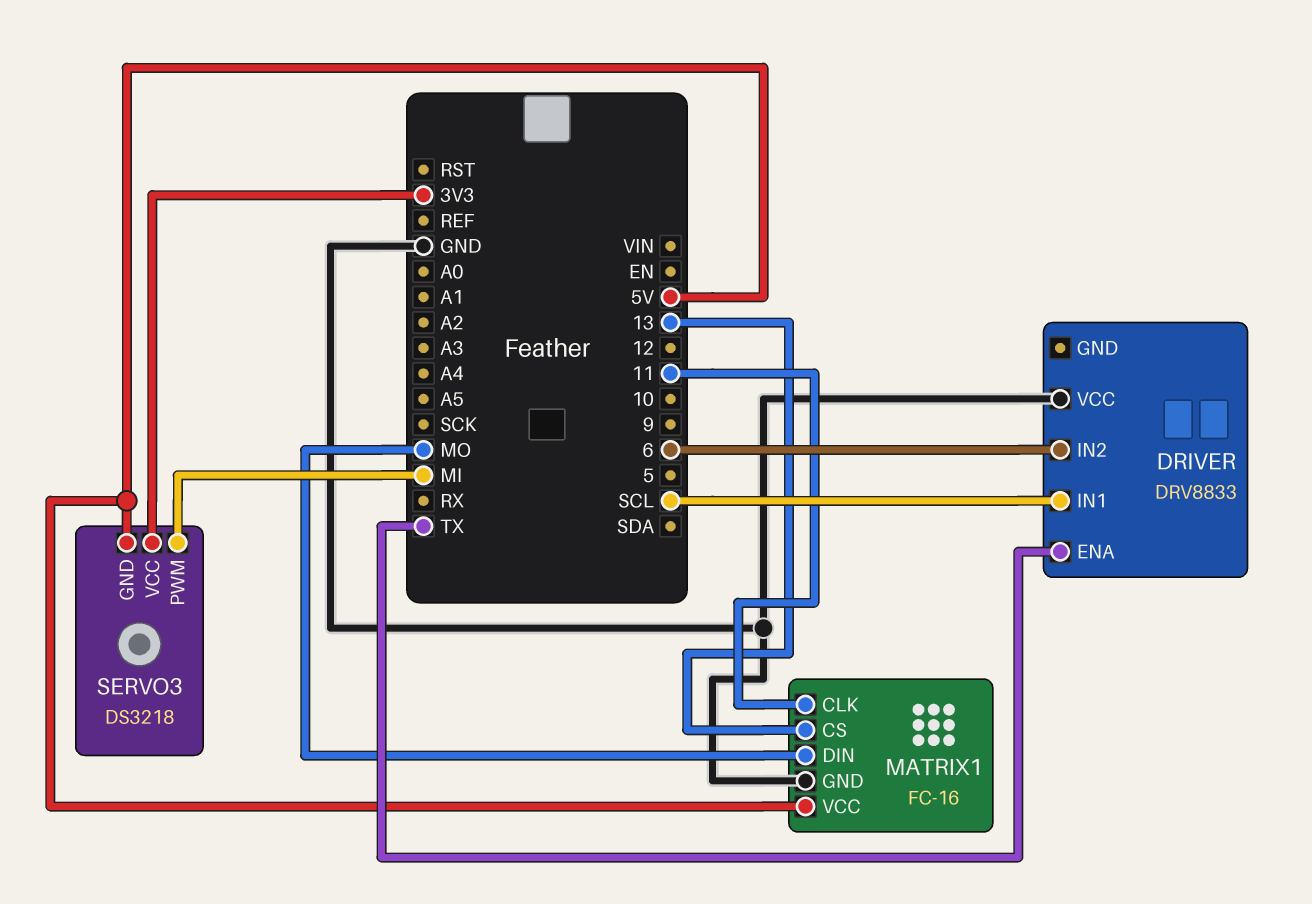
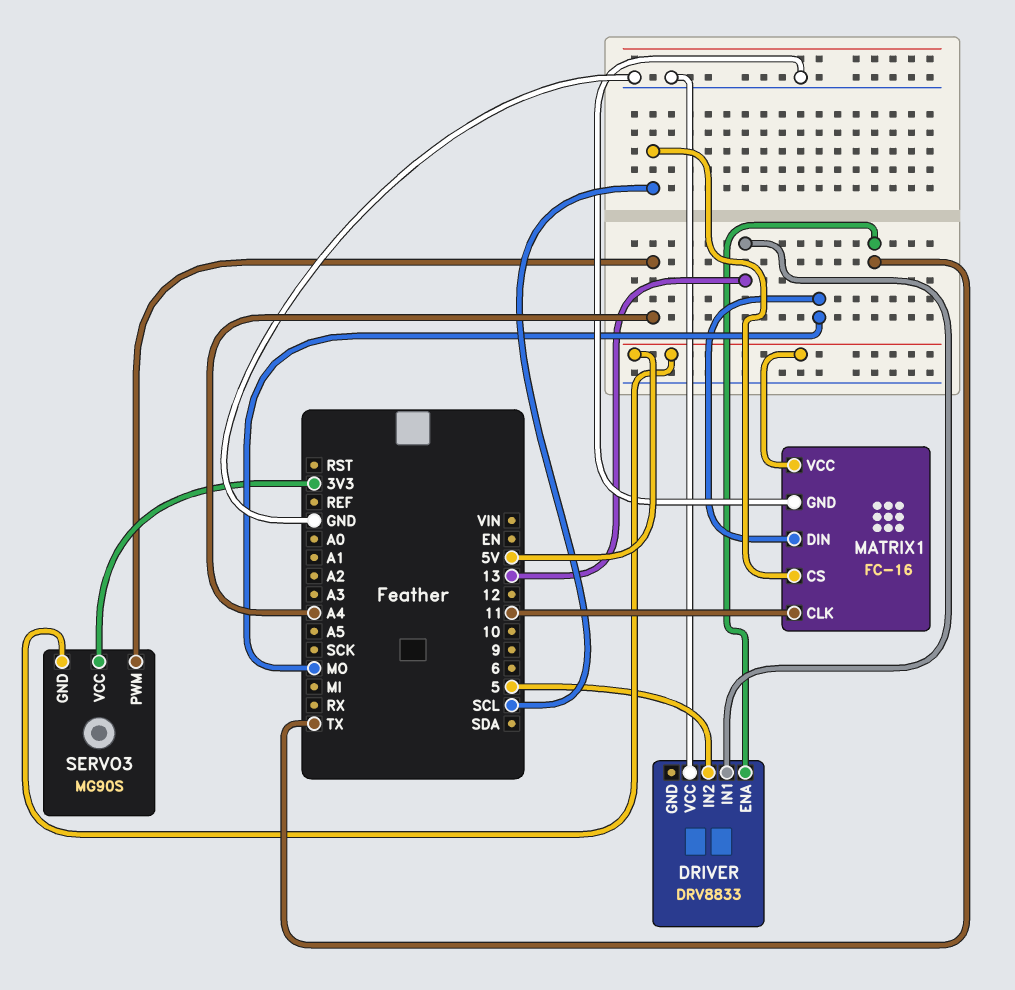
DRIVER pin IN1: SCL -> 13
DRIVER pin IN2: 6 -> 5
MATRIX1 pin CS: 13 -> SCL
SERVO3: DS3218 -> MG90S
SERVO3 pin PWM: MI -> A4

